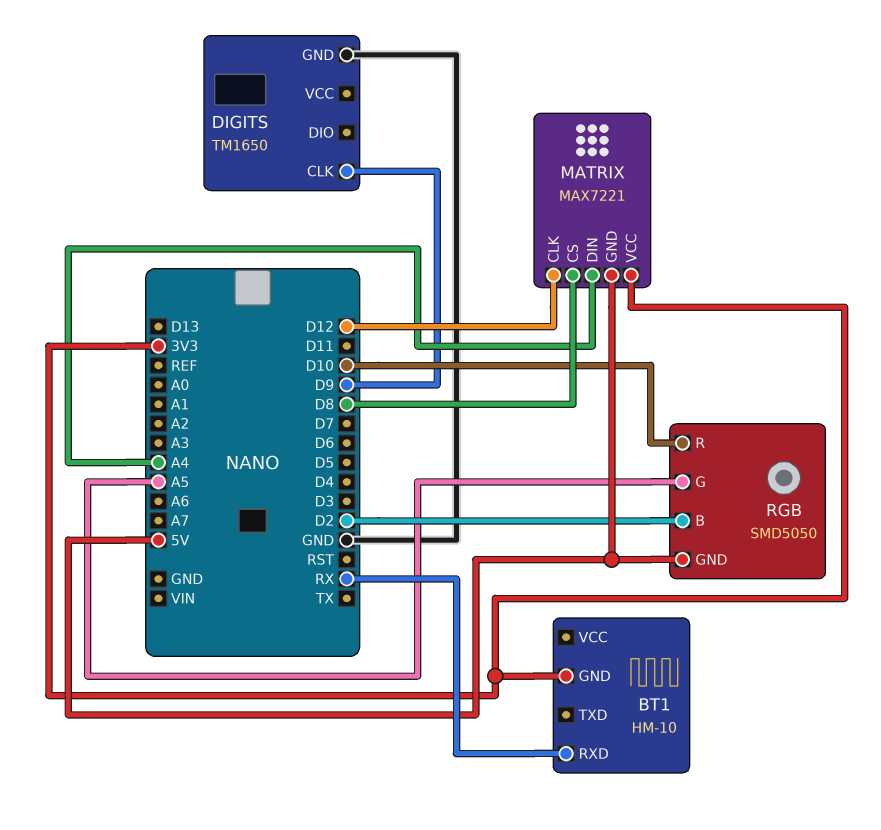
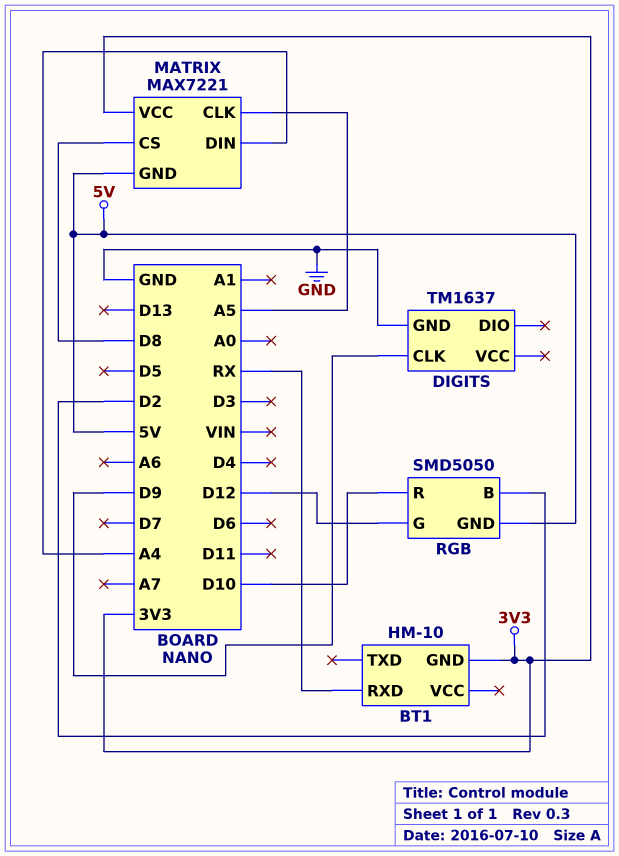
DIGITS: TM1650 -> TM1637
MATRIX pin CLK: D12 -> A5
RGB pin G: A5 -> D12

